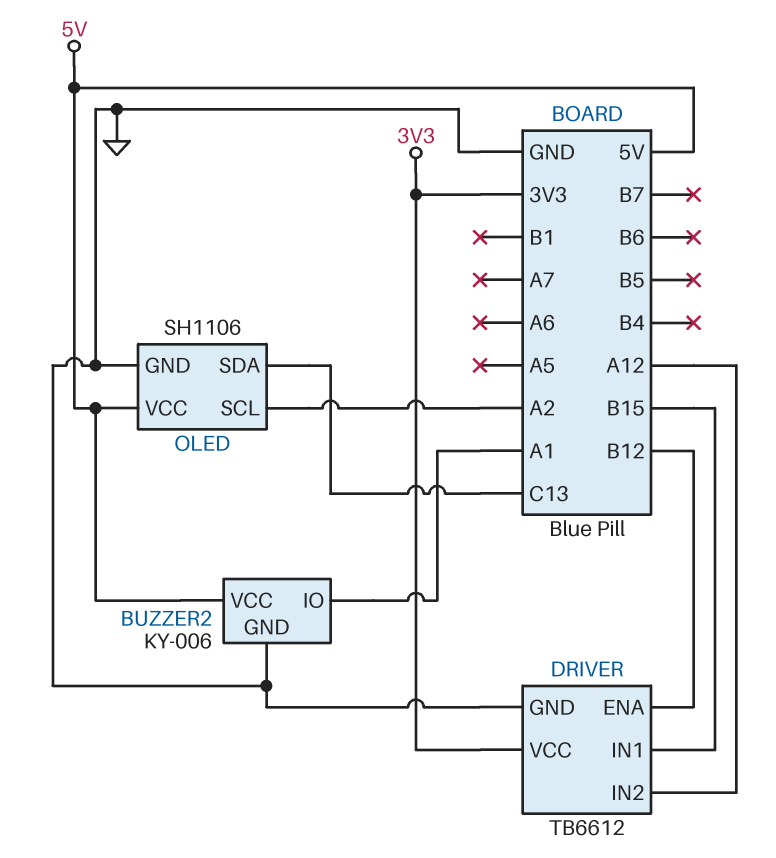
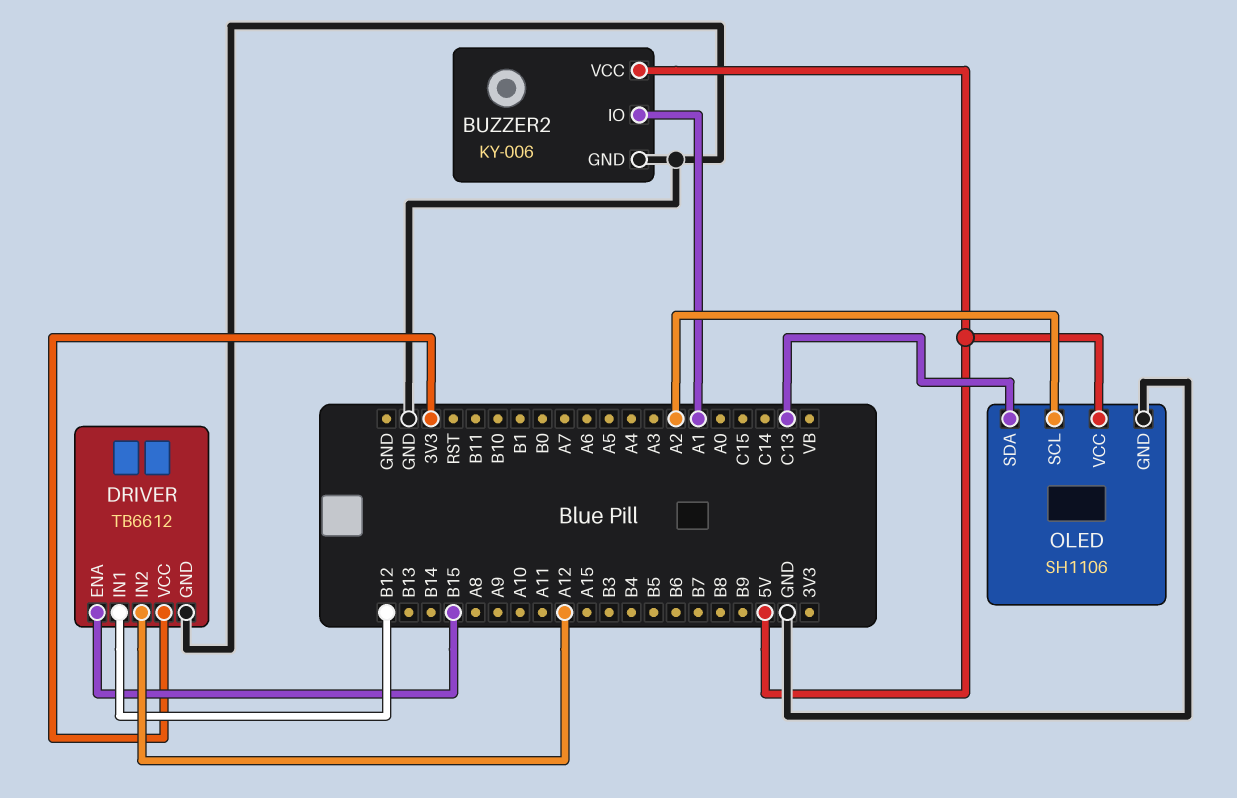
DRIVER pin ENA: B12 -> B15
DRIVER pin IN1: B15 -> B12

